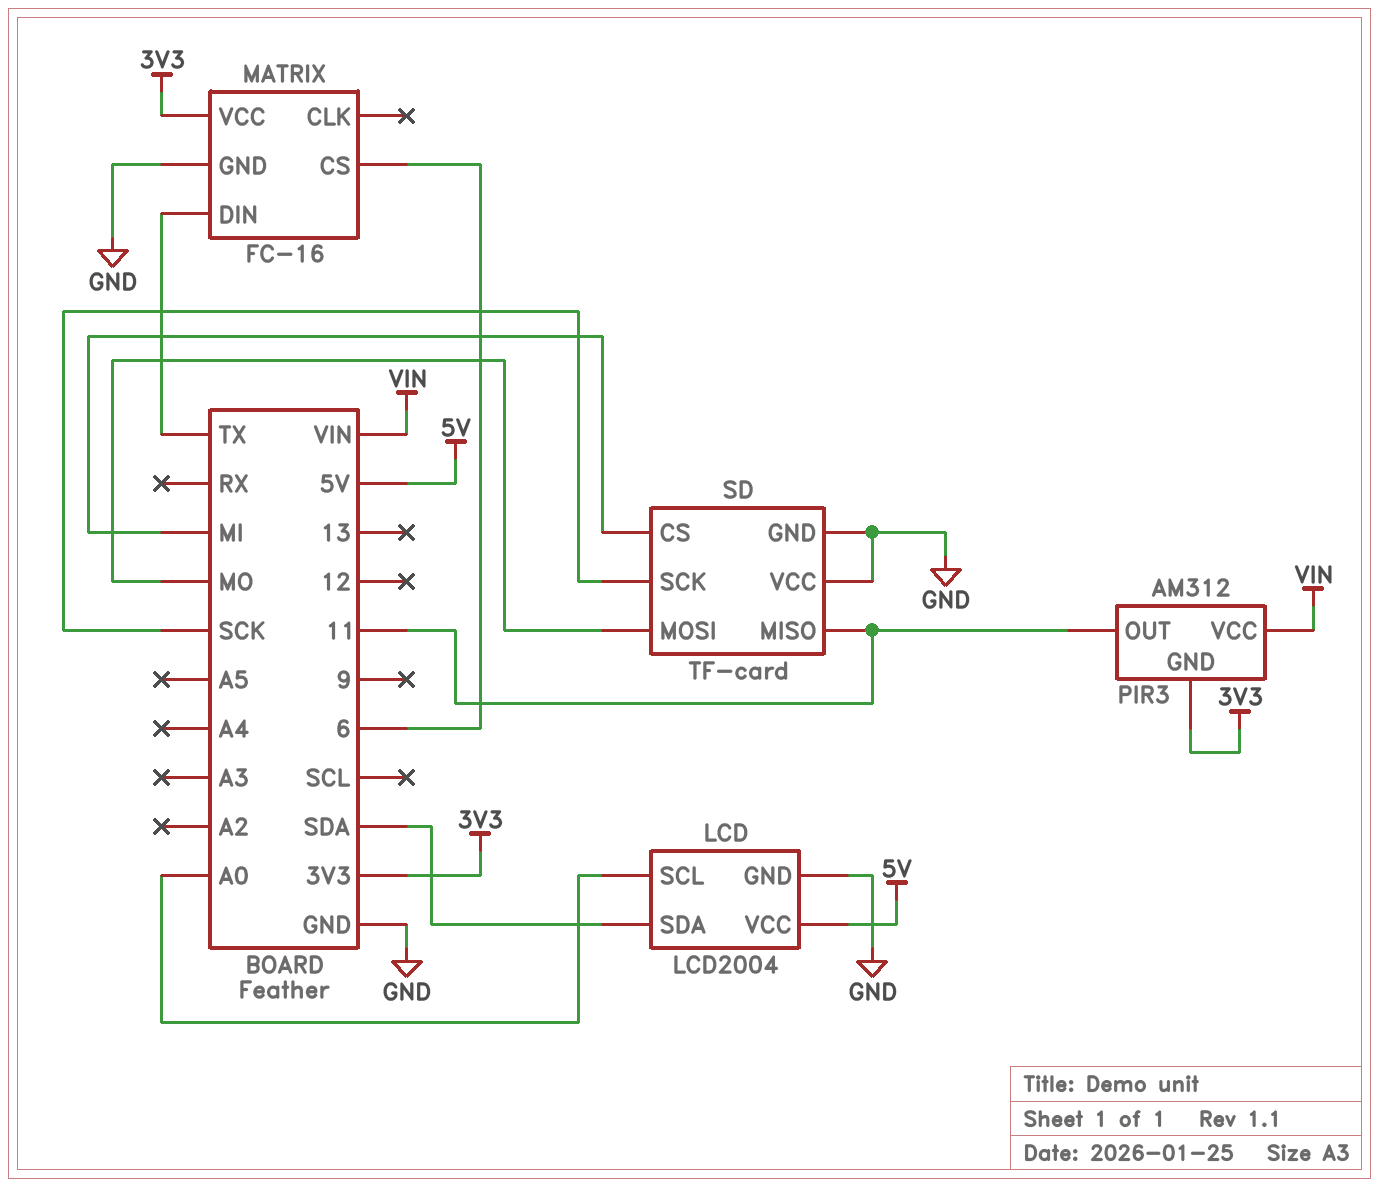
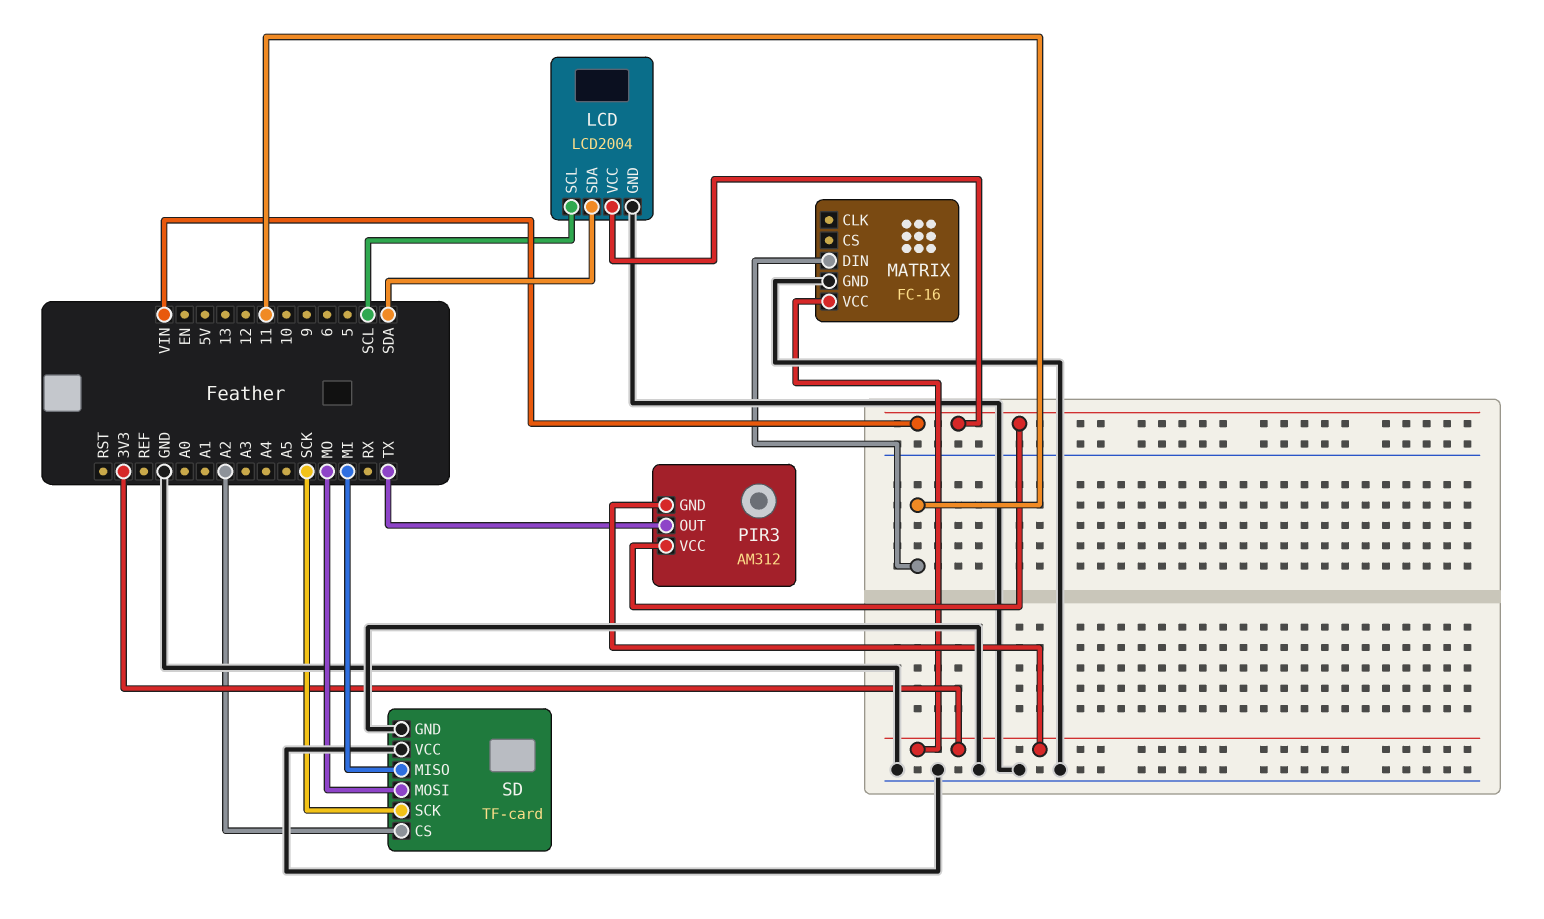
LCD pin SCL: A0 -> SCL
LCD pin VCC: 5V -> VIN
MATRIX pin CS: 6 -> none
MATRIX pin DIN: TX -> 11
PIR3 pin OUT: 11 -> TX
SD pin CS: MI -> A2
SD pin MISO: 11 -> MI

